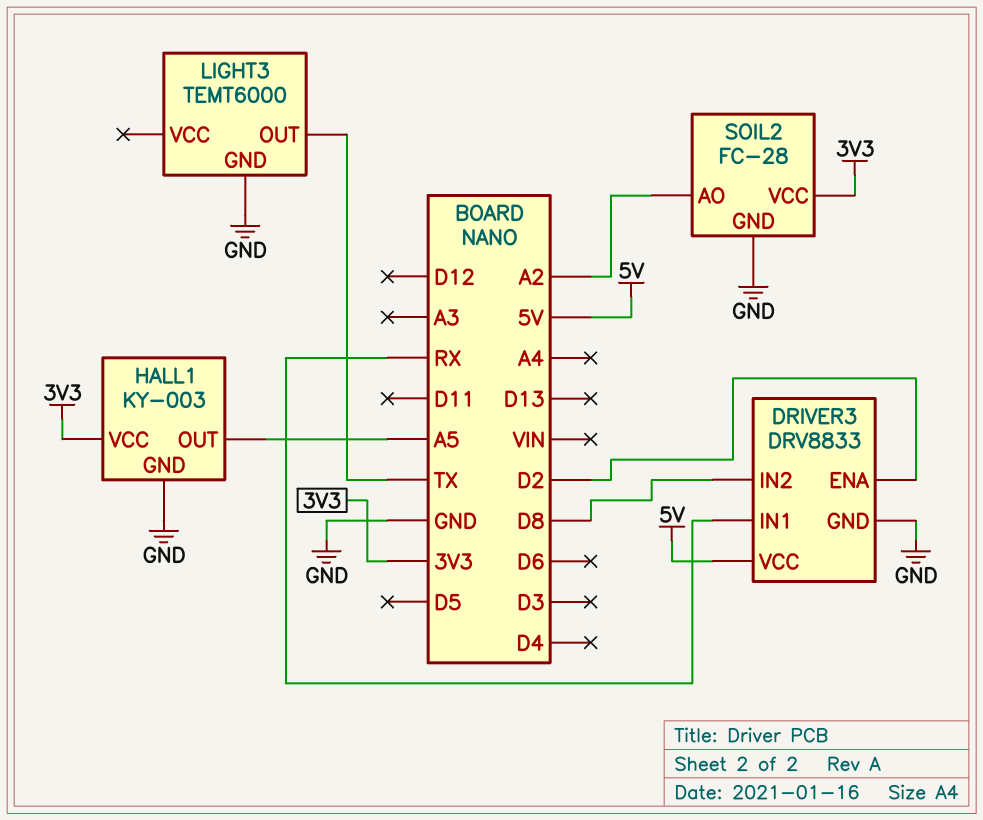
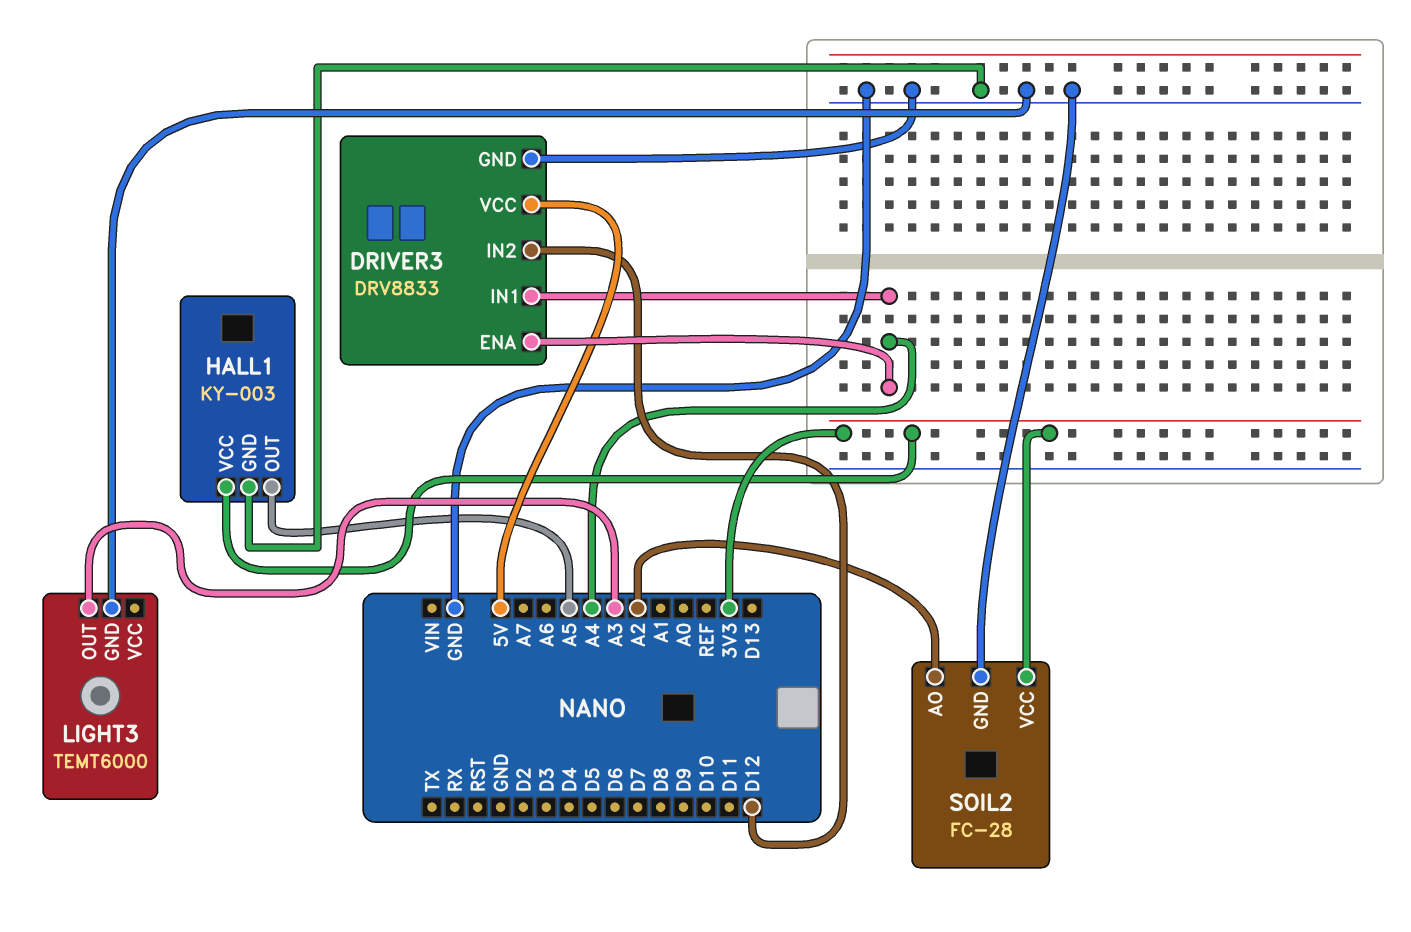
DRIVER3 pin ENA: D2 -> A4
DRIVER3 pin IN1: RX -> A4
DRIVER3 pin IN2: D8 -> D12
LIGHT3 pin OUT: TX -> A3

